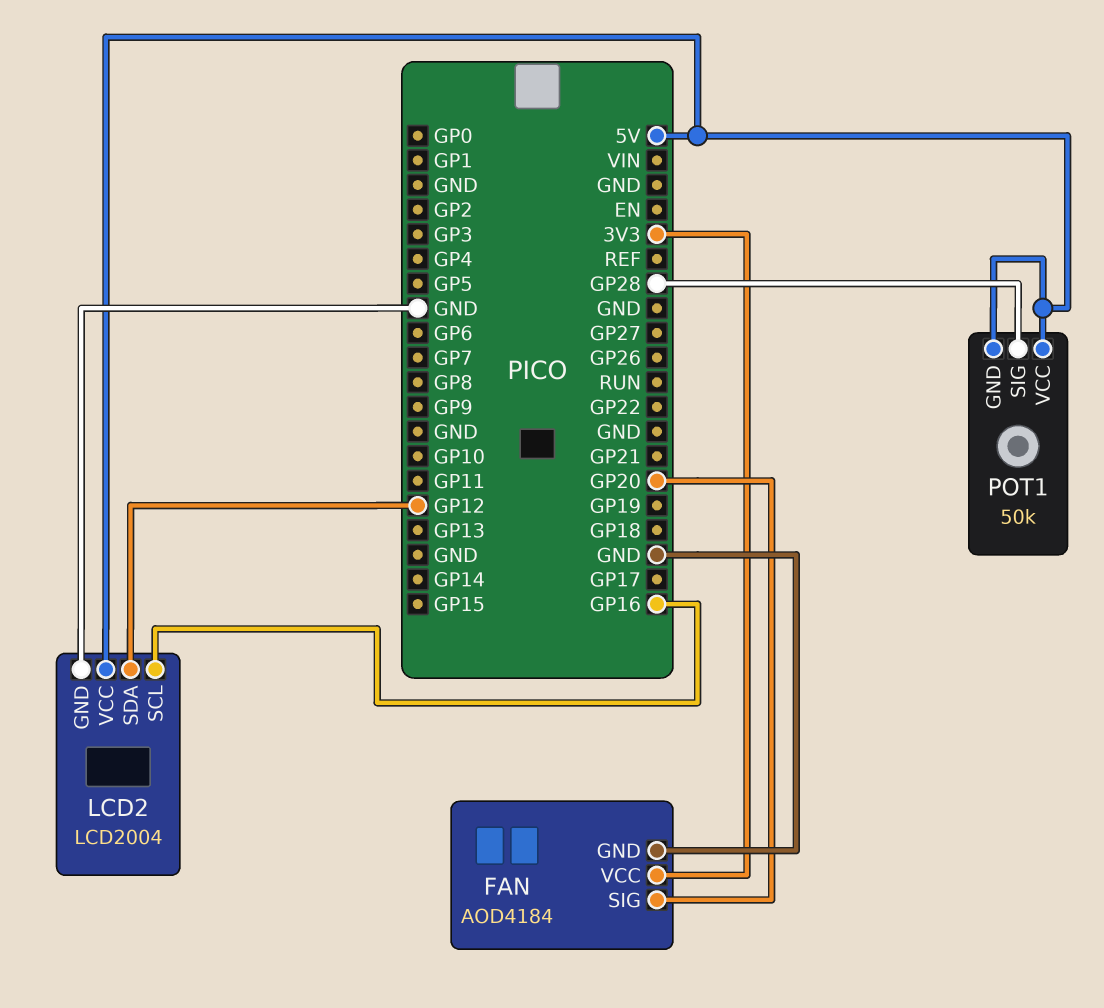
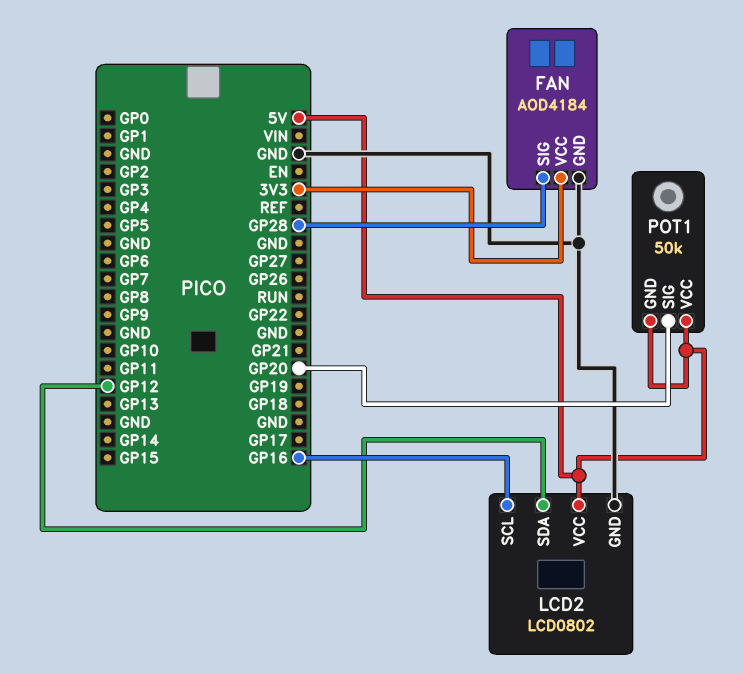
FAN pin SIG: GP20 -> GP28
LCD2: LCD2004 -> LCD0802
POT1 pin SIG: GP28 -> GP20

